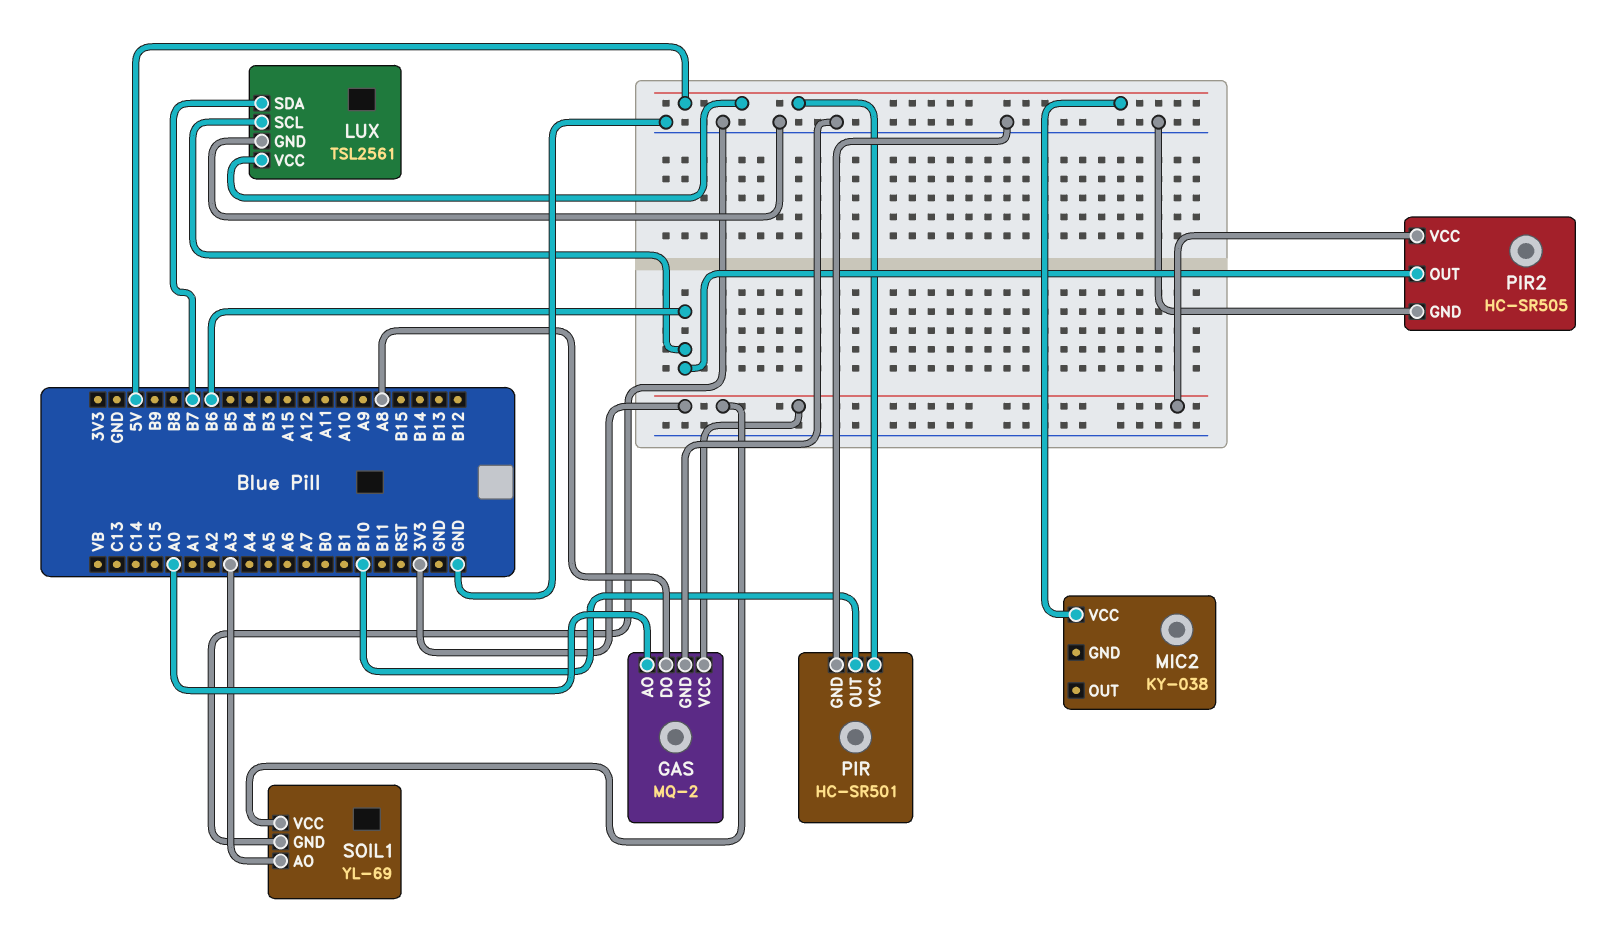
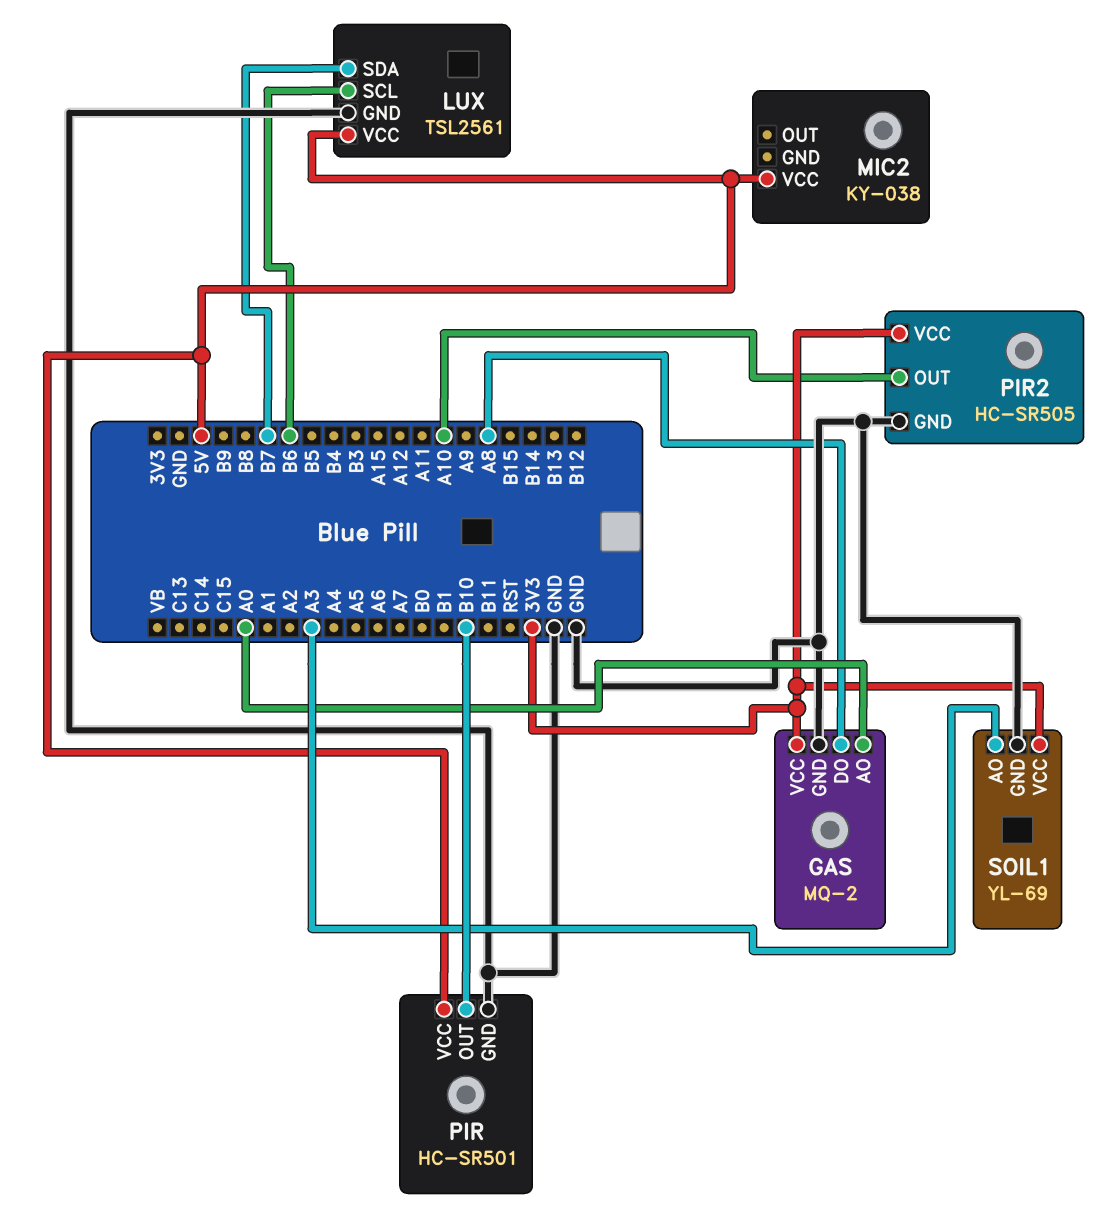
PIR2 pin OUT: B6 -> A10

